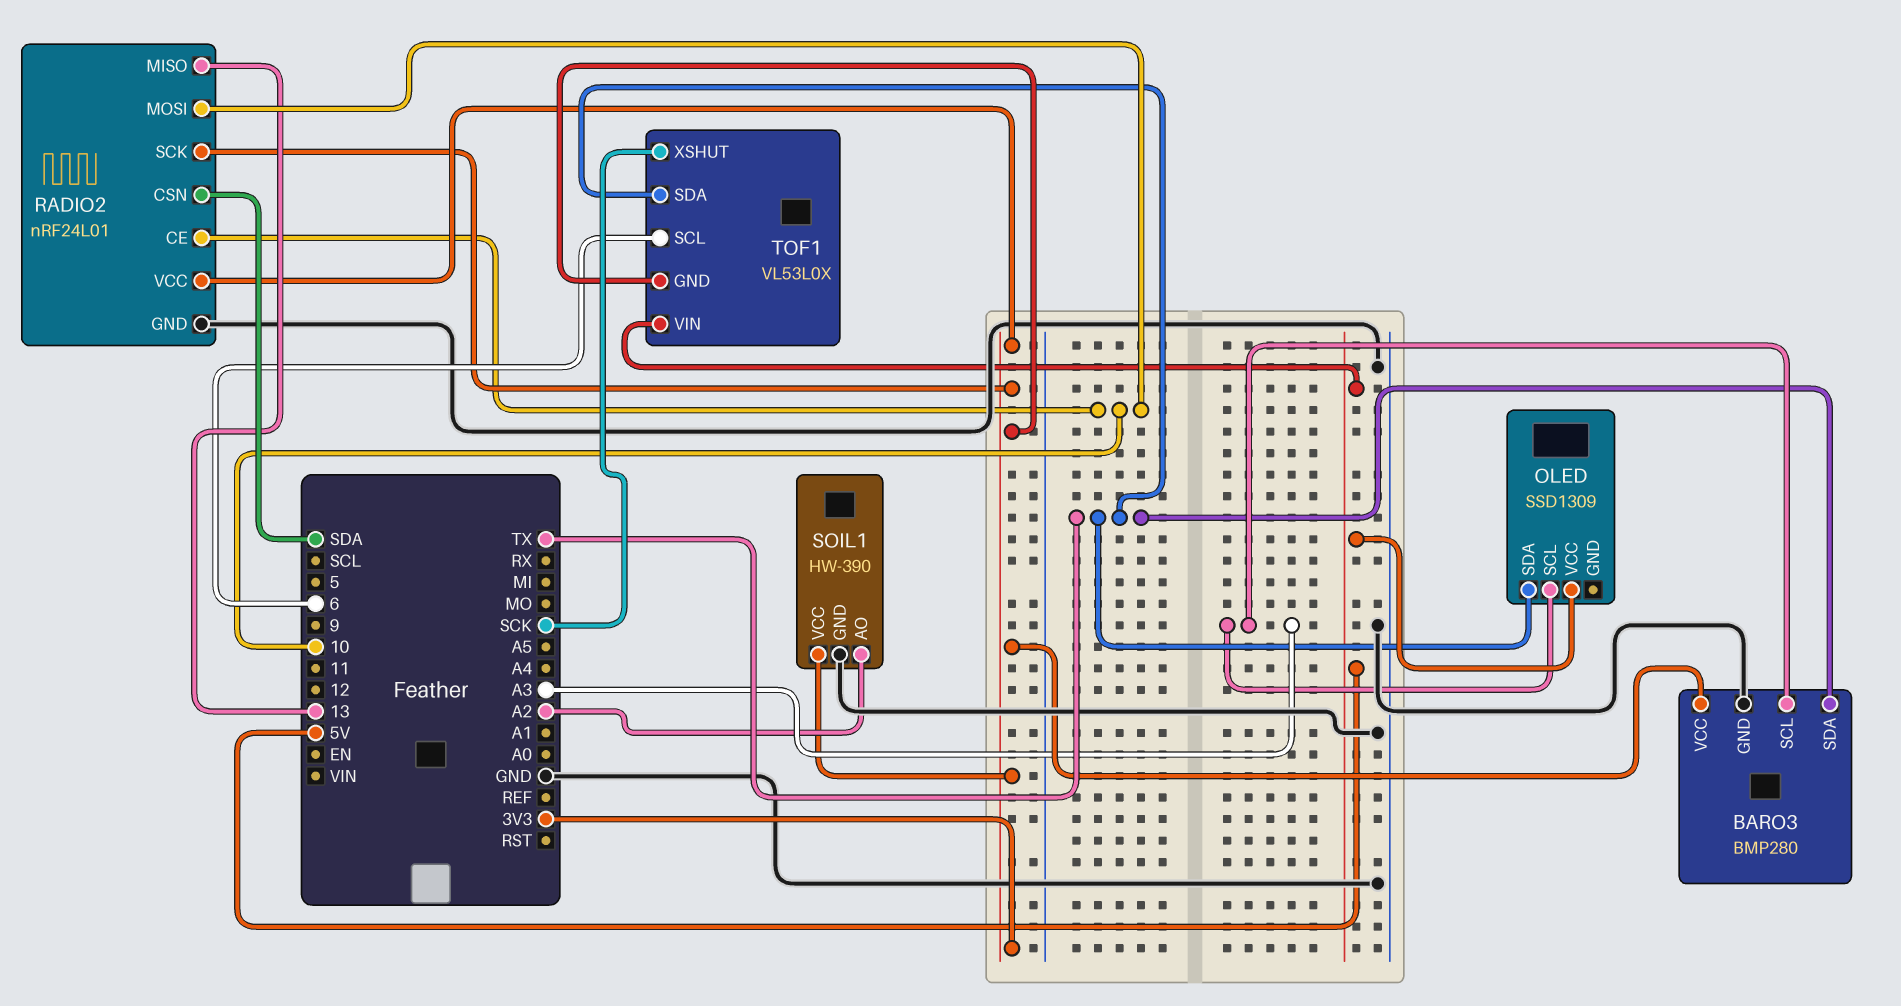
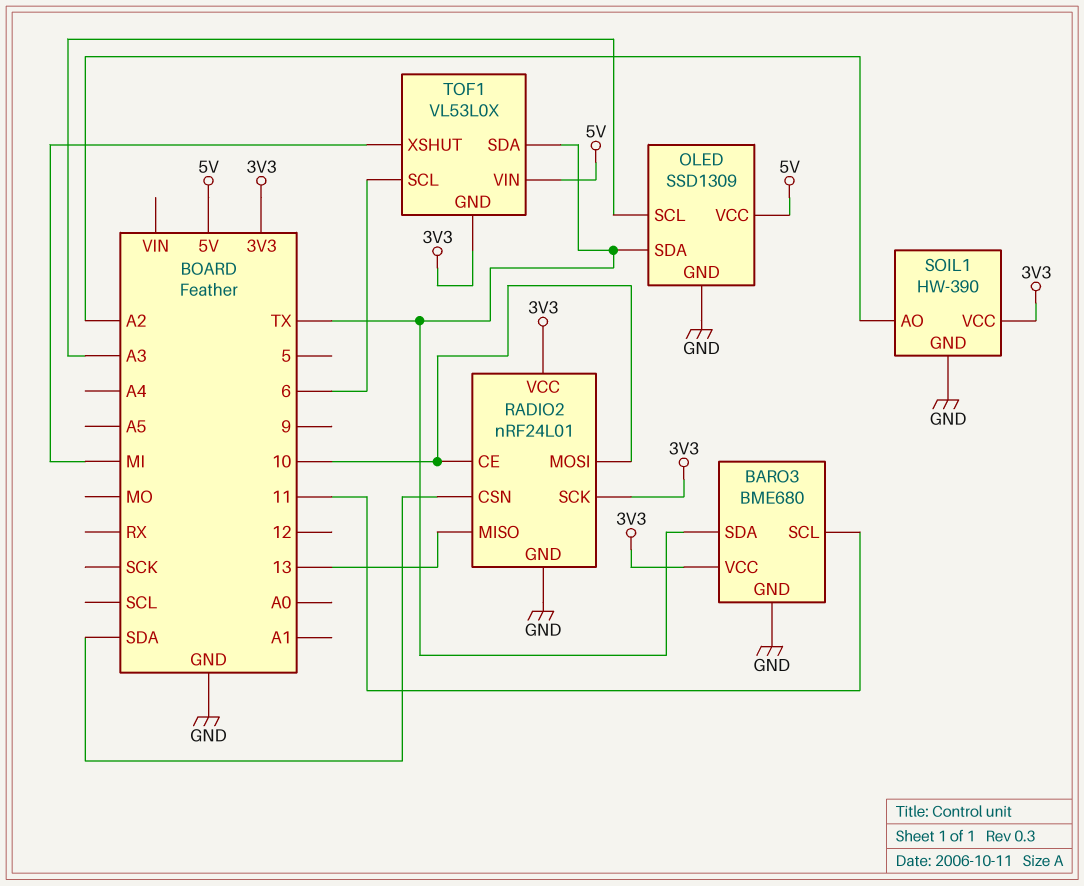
BARO3: BMP280 -> BME680
BARO3 pin SCL: A3 -> 11
OLED pin GND: none -> GND
TOF1 pin XSHUT: SCK -> MI

